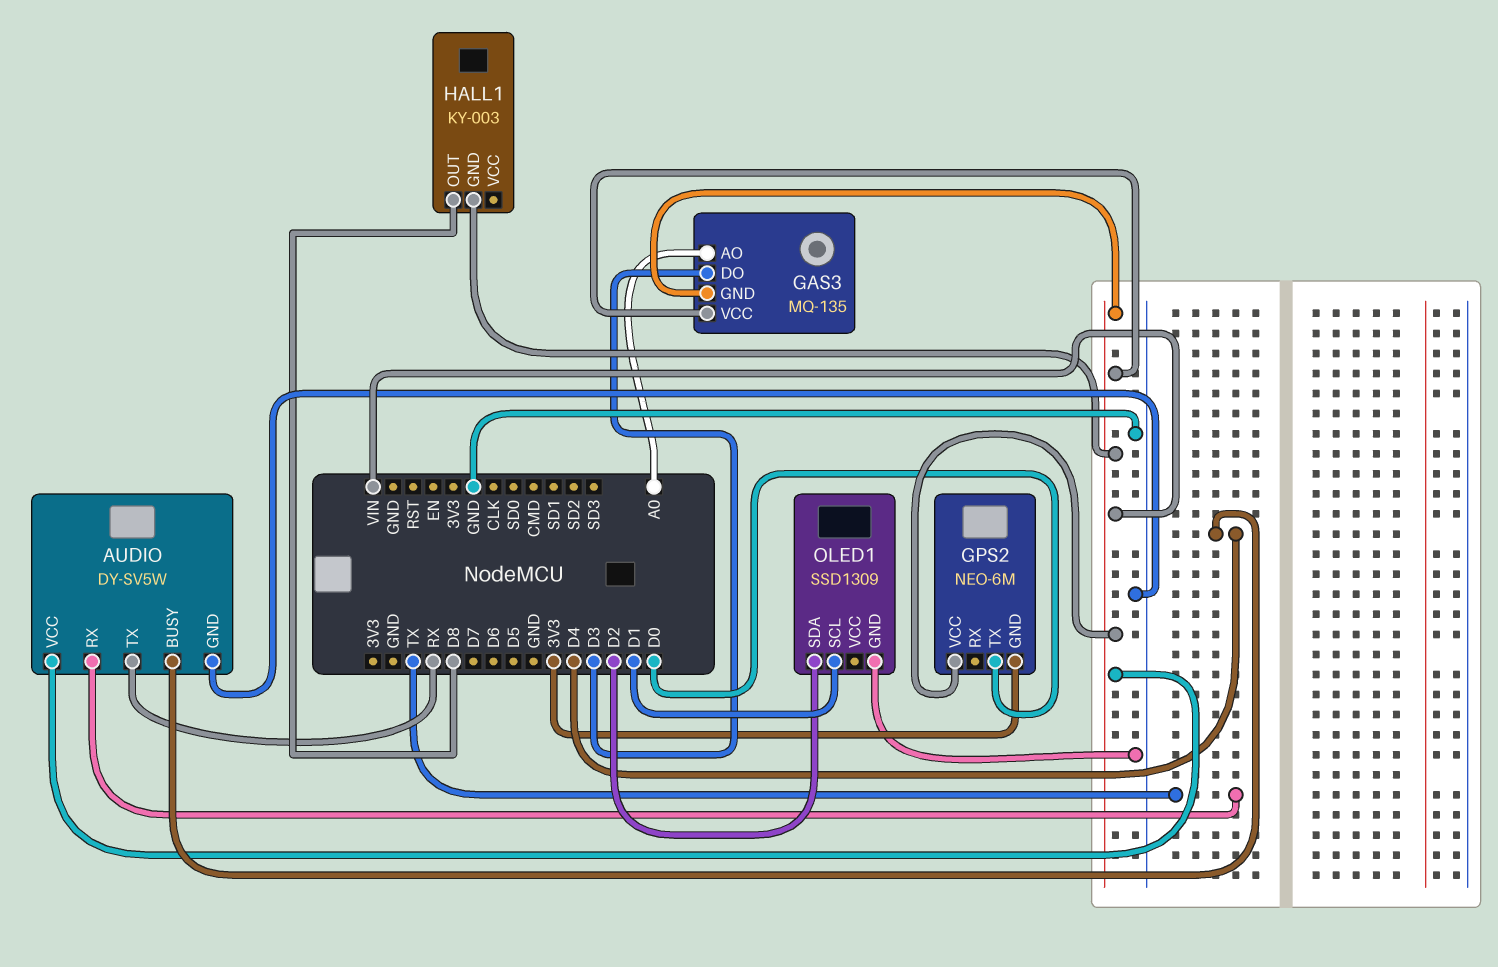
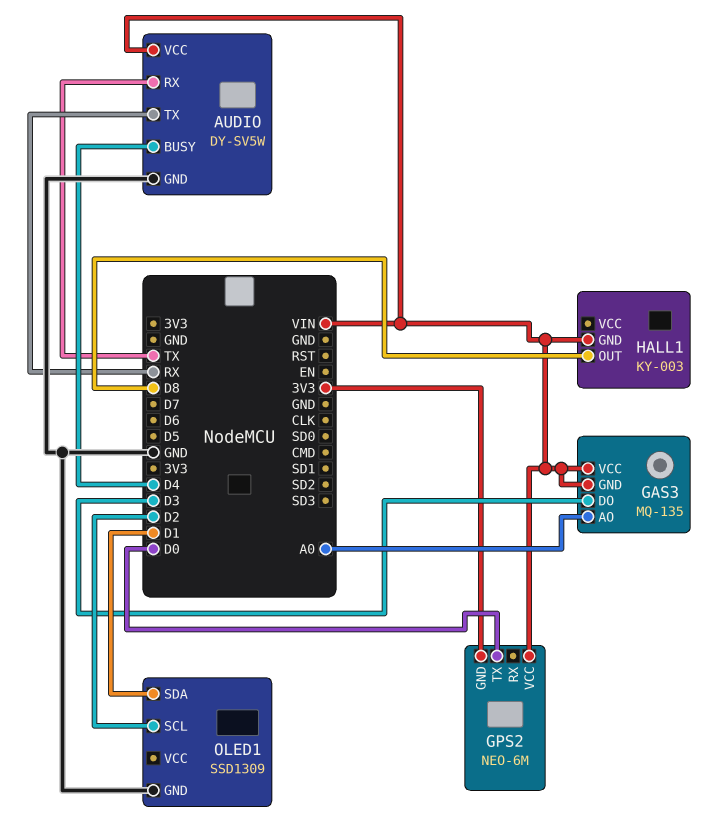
OLED1 pin SCL: D1 -> D2
OLED1 pin SDA: D2 -> D1

